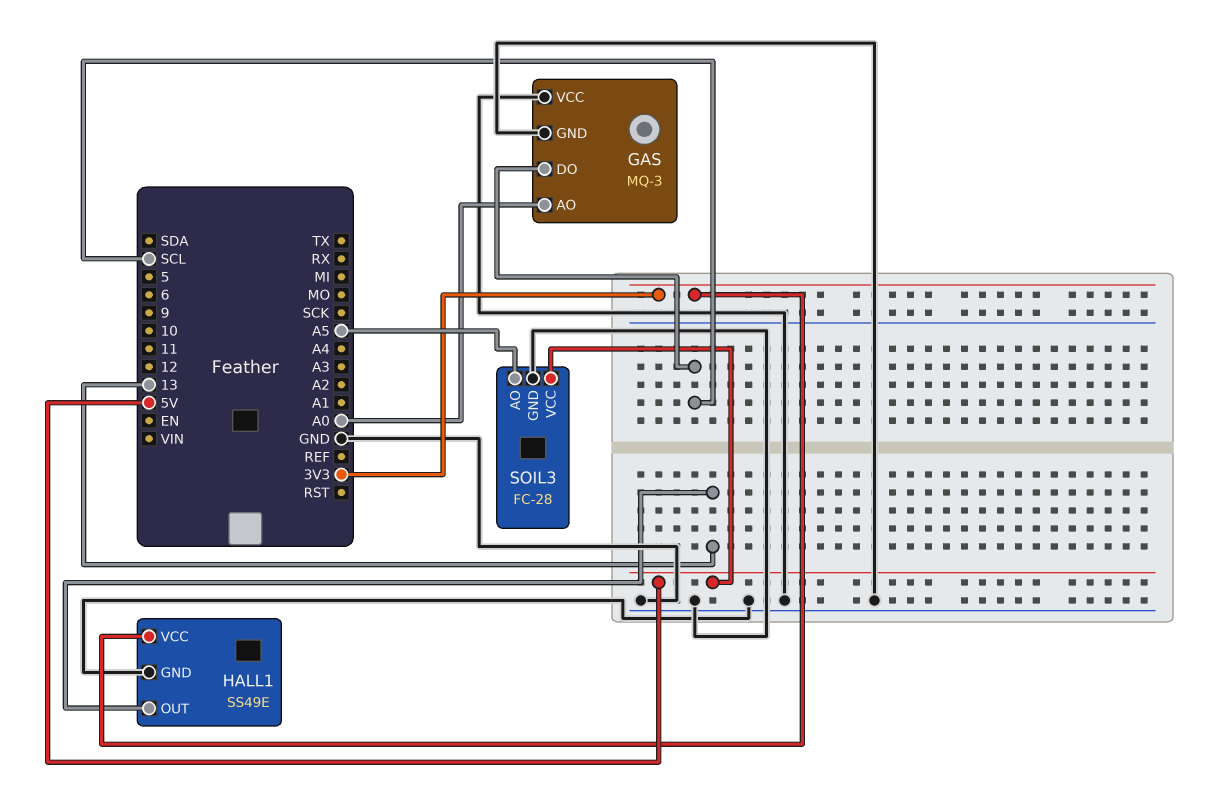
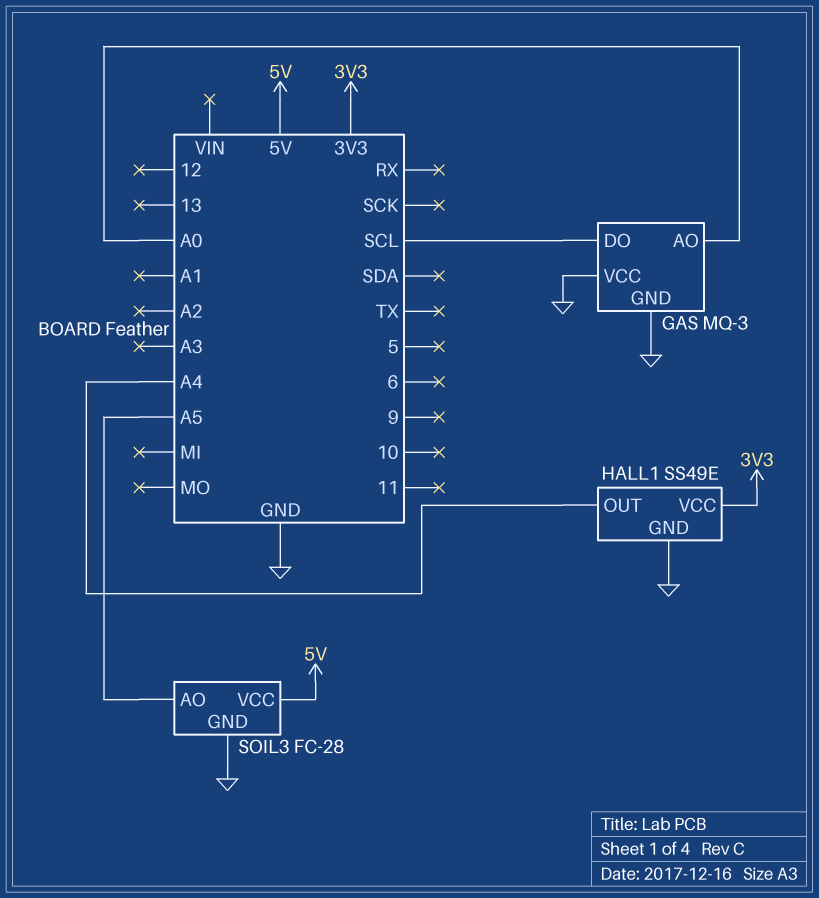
HALL1 pin OUT: 13 -> A4

